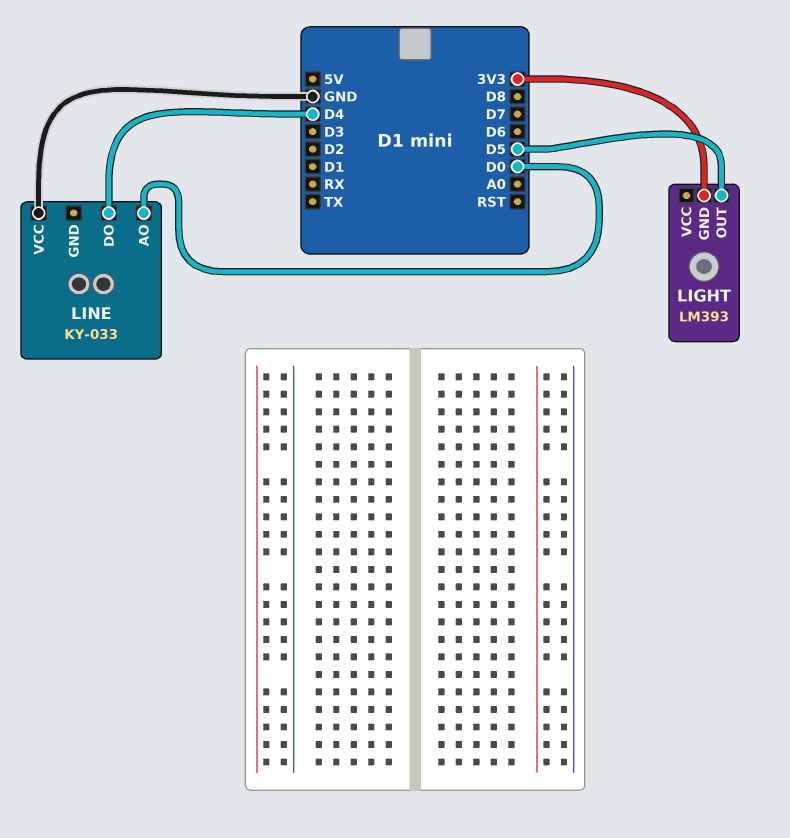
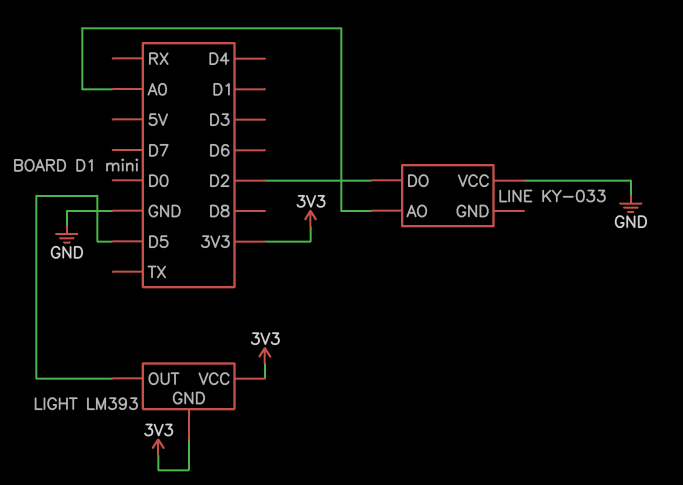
LIGHT pin VCC: none -> 3V3
LINE pin AO: D0 -> A0
LINE pin DO: D4 -> D2

